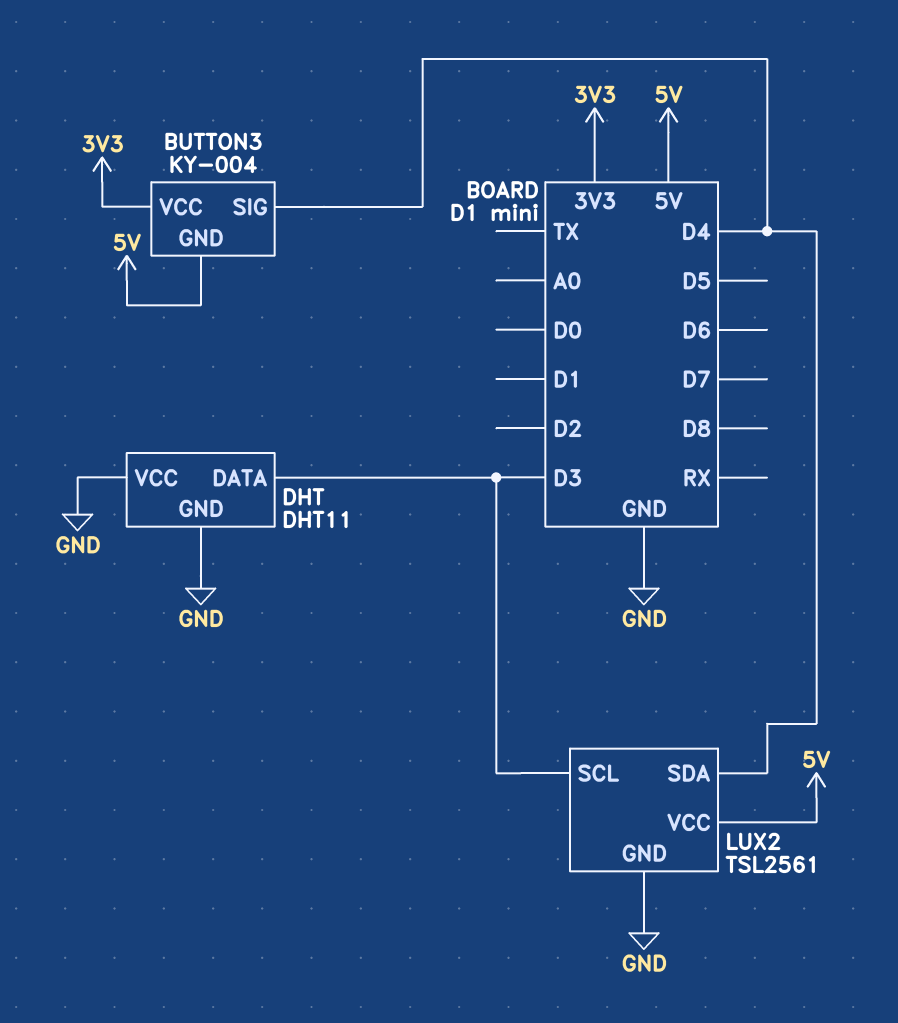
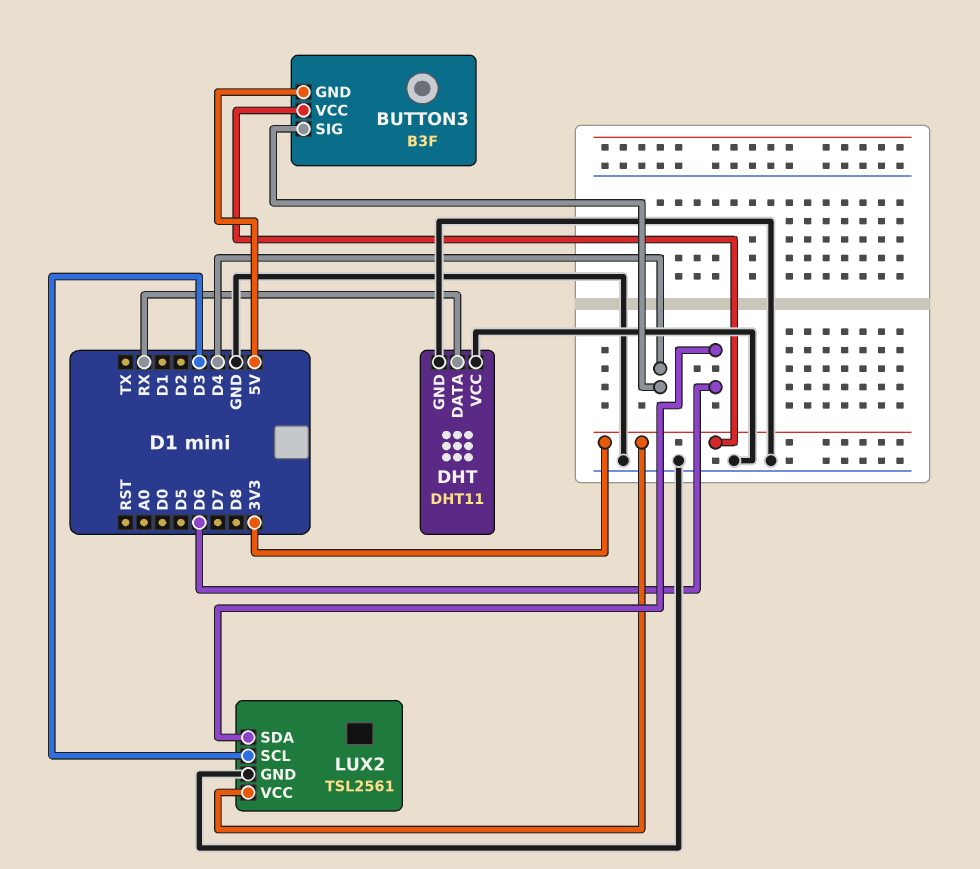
BUTTON3: KY-004 -> B3F
DHT pin DATA: D3 -> RX
LUX2 pin SDA: D4 -> D6
LUX2 pin VCC: 5V -> 3V3

